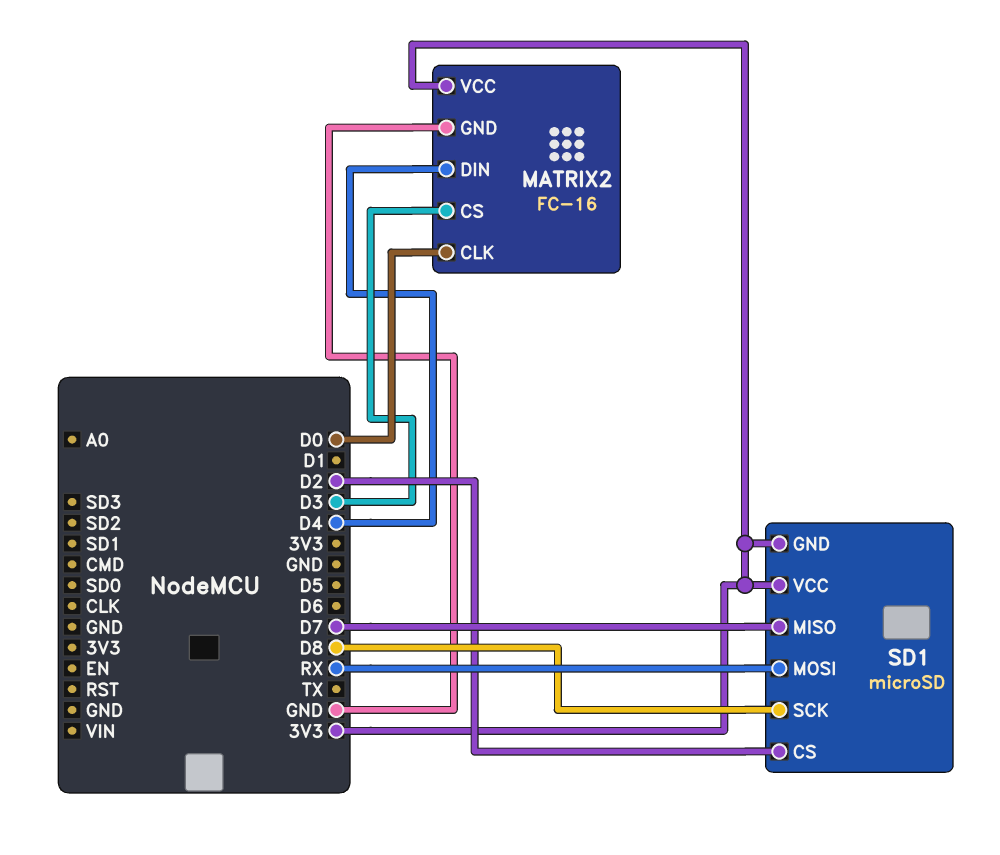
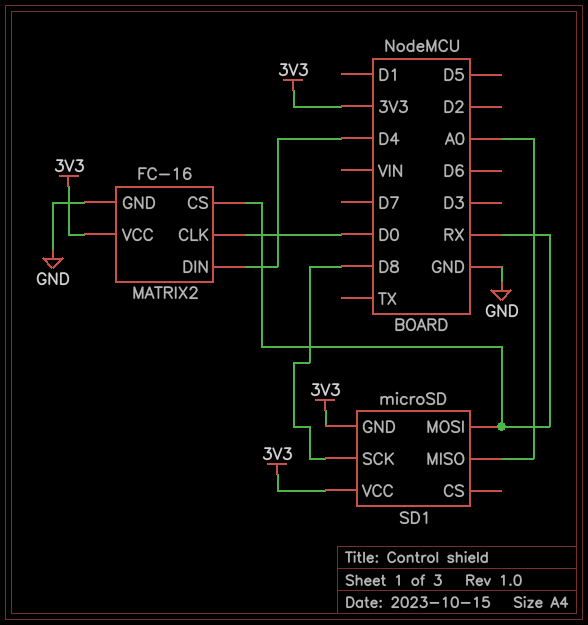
MATRIX2 pin CS: D3 -> RX
SD1 pin CS: D2 -> none
SD1 pin MISO: D7 -> A0

